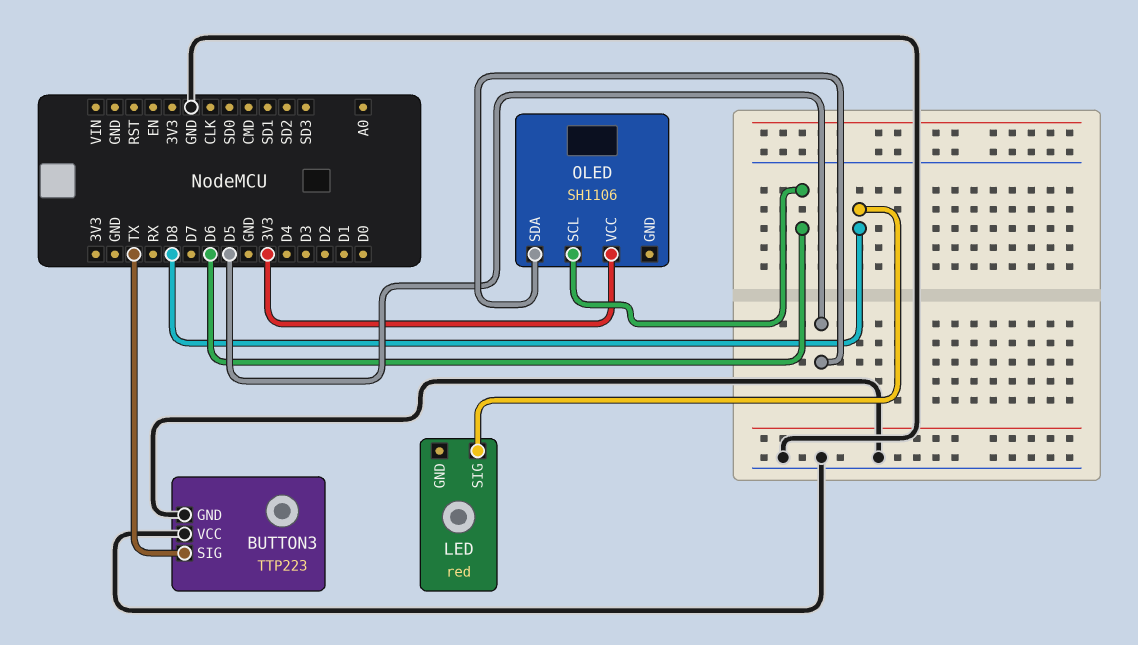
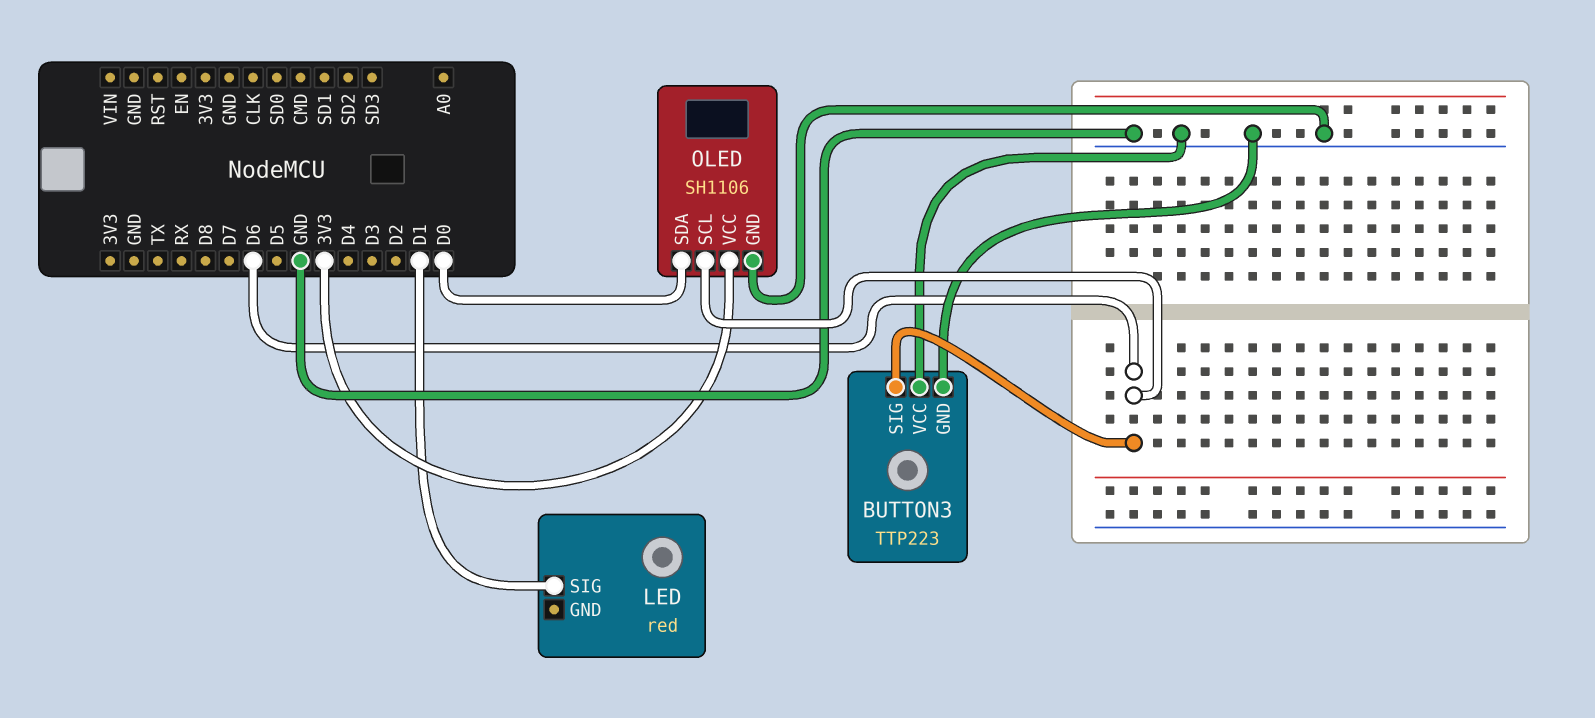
BUTTON3 pin SIG: TX -> D6
LED pin SIG: D8 -> D1
OLED pin GND: none -> GND
OLED pin SDA: D5 -> D0

